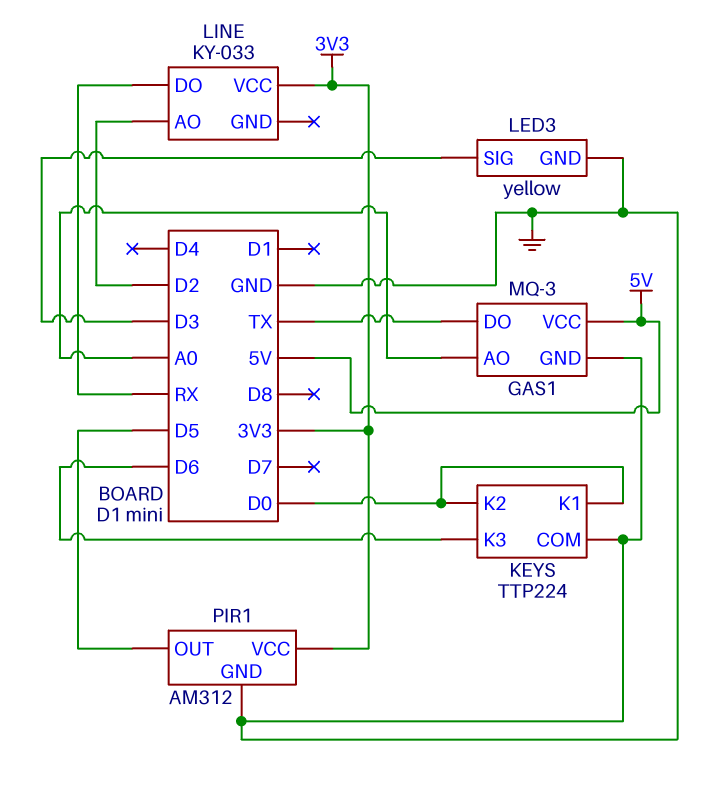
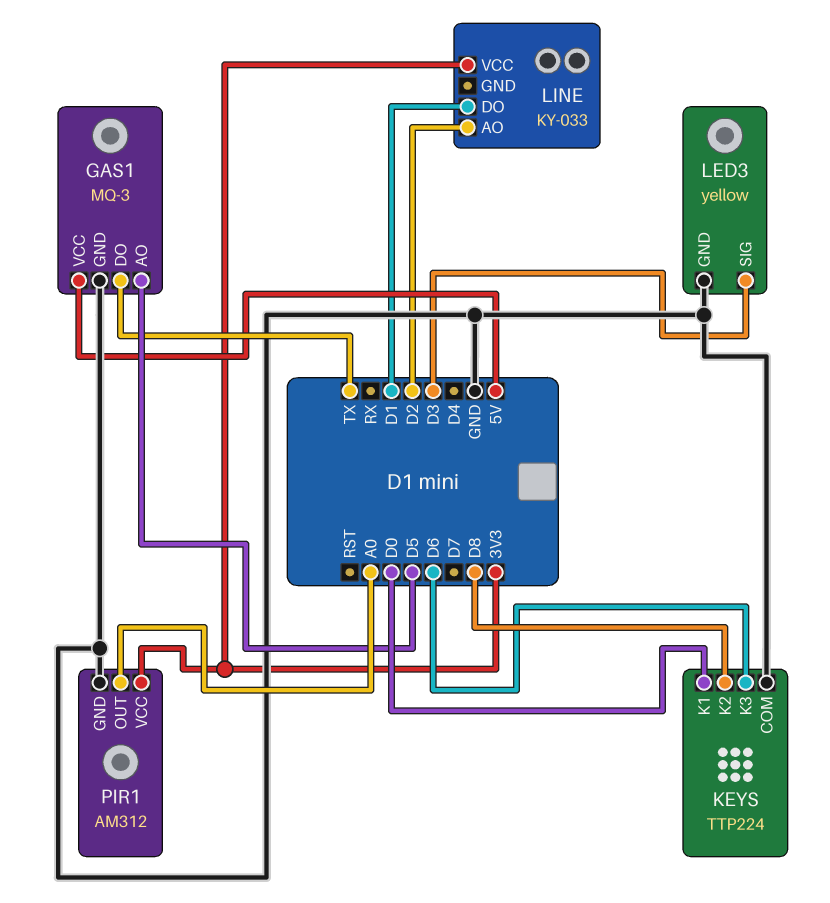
GAS1 pin AO: A0 -> D5
KEYS pin K2: D0 -> D8
LINE pin DO: RX -> D1
PIR1 pin OUT: D5 -> A0

